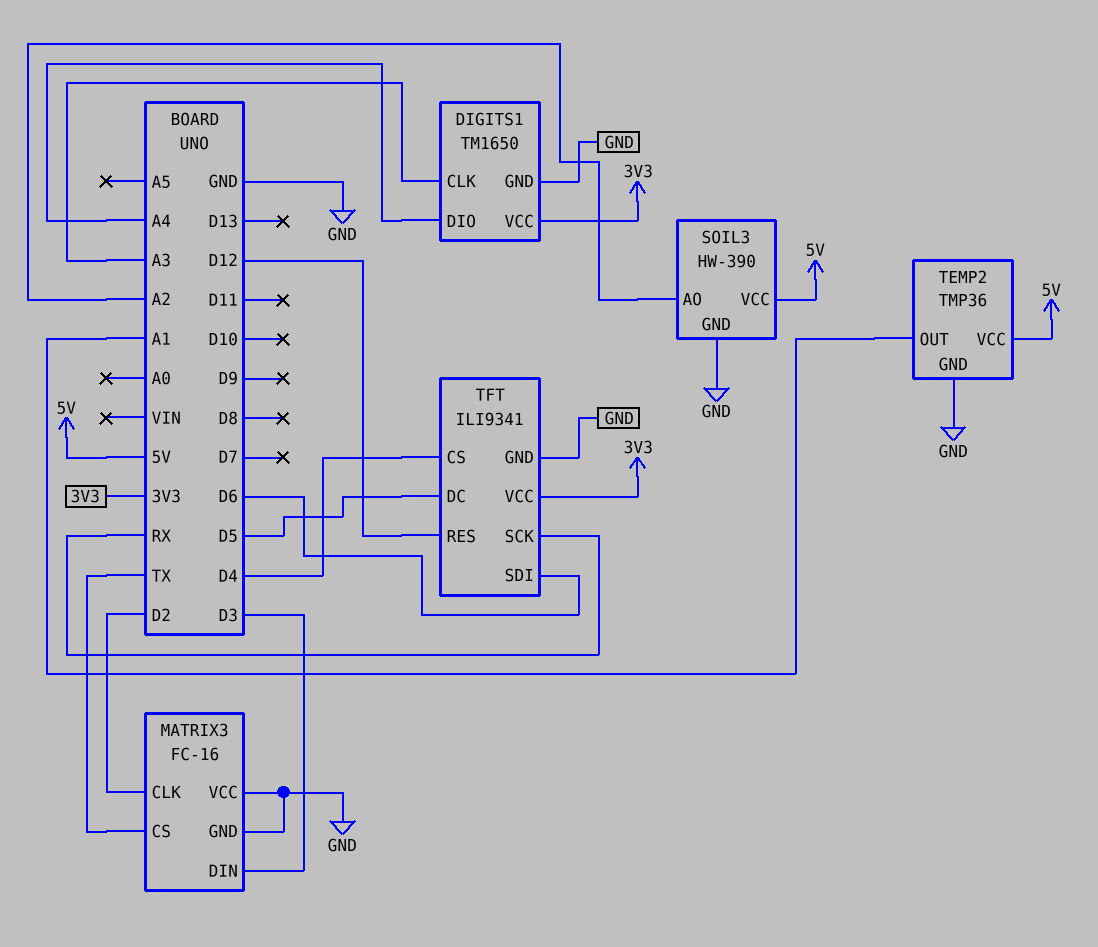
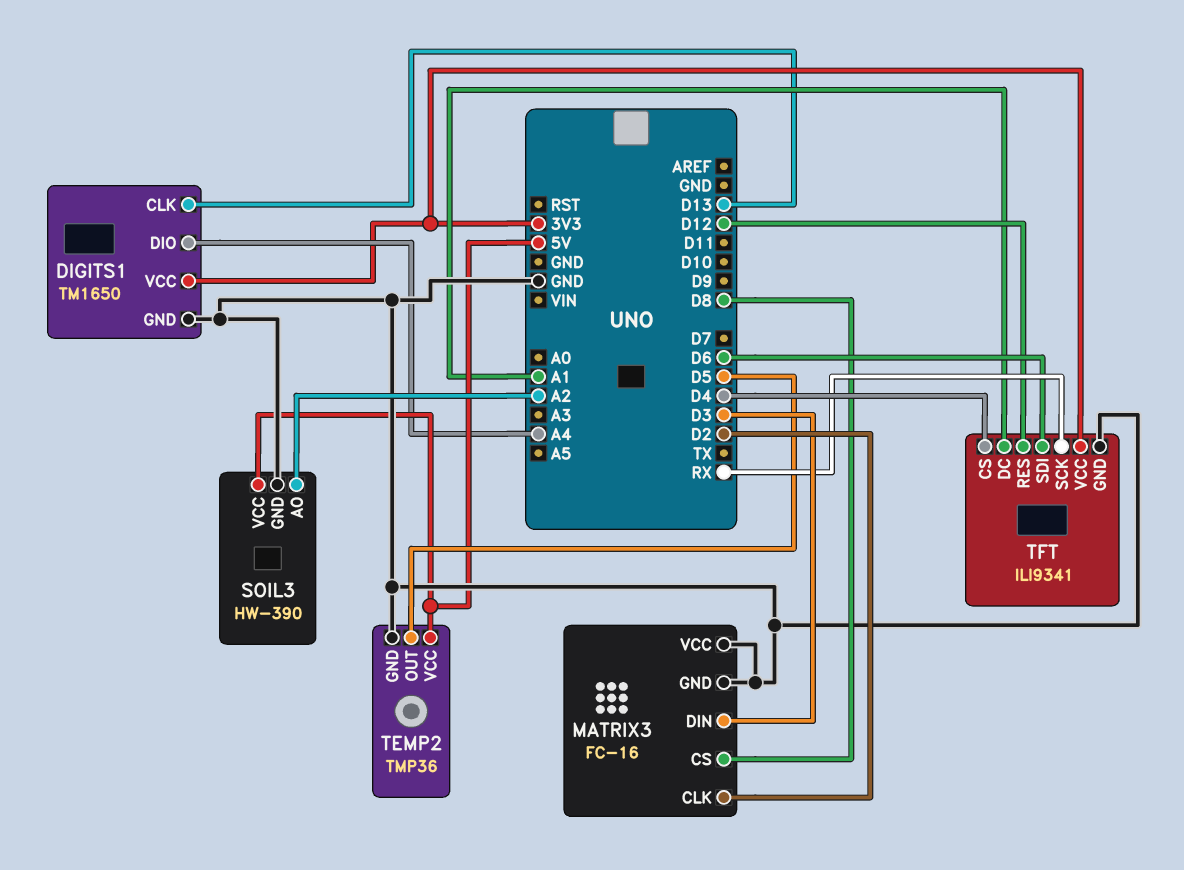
DIGITS1 pin CLK: A3 -> D13
MATRIX3 pin CS: TX -> D8
TEMP2 pin OUT: A1 -> D5
TFT pin DC: D5 -> A1

